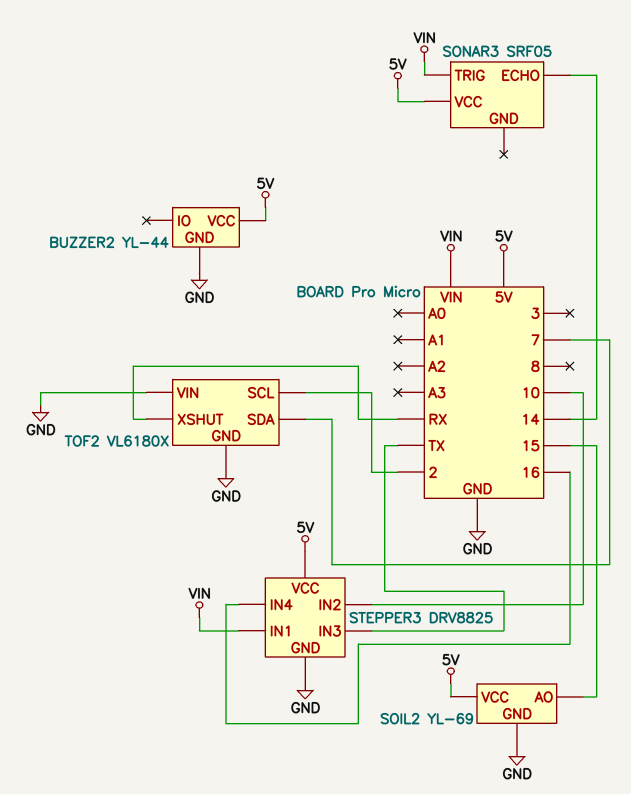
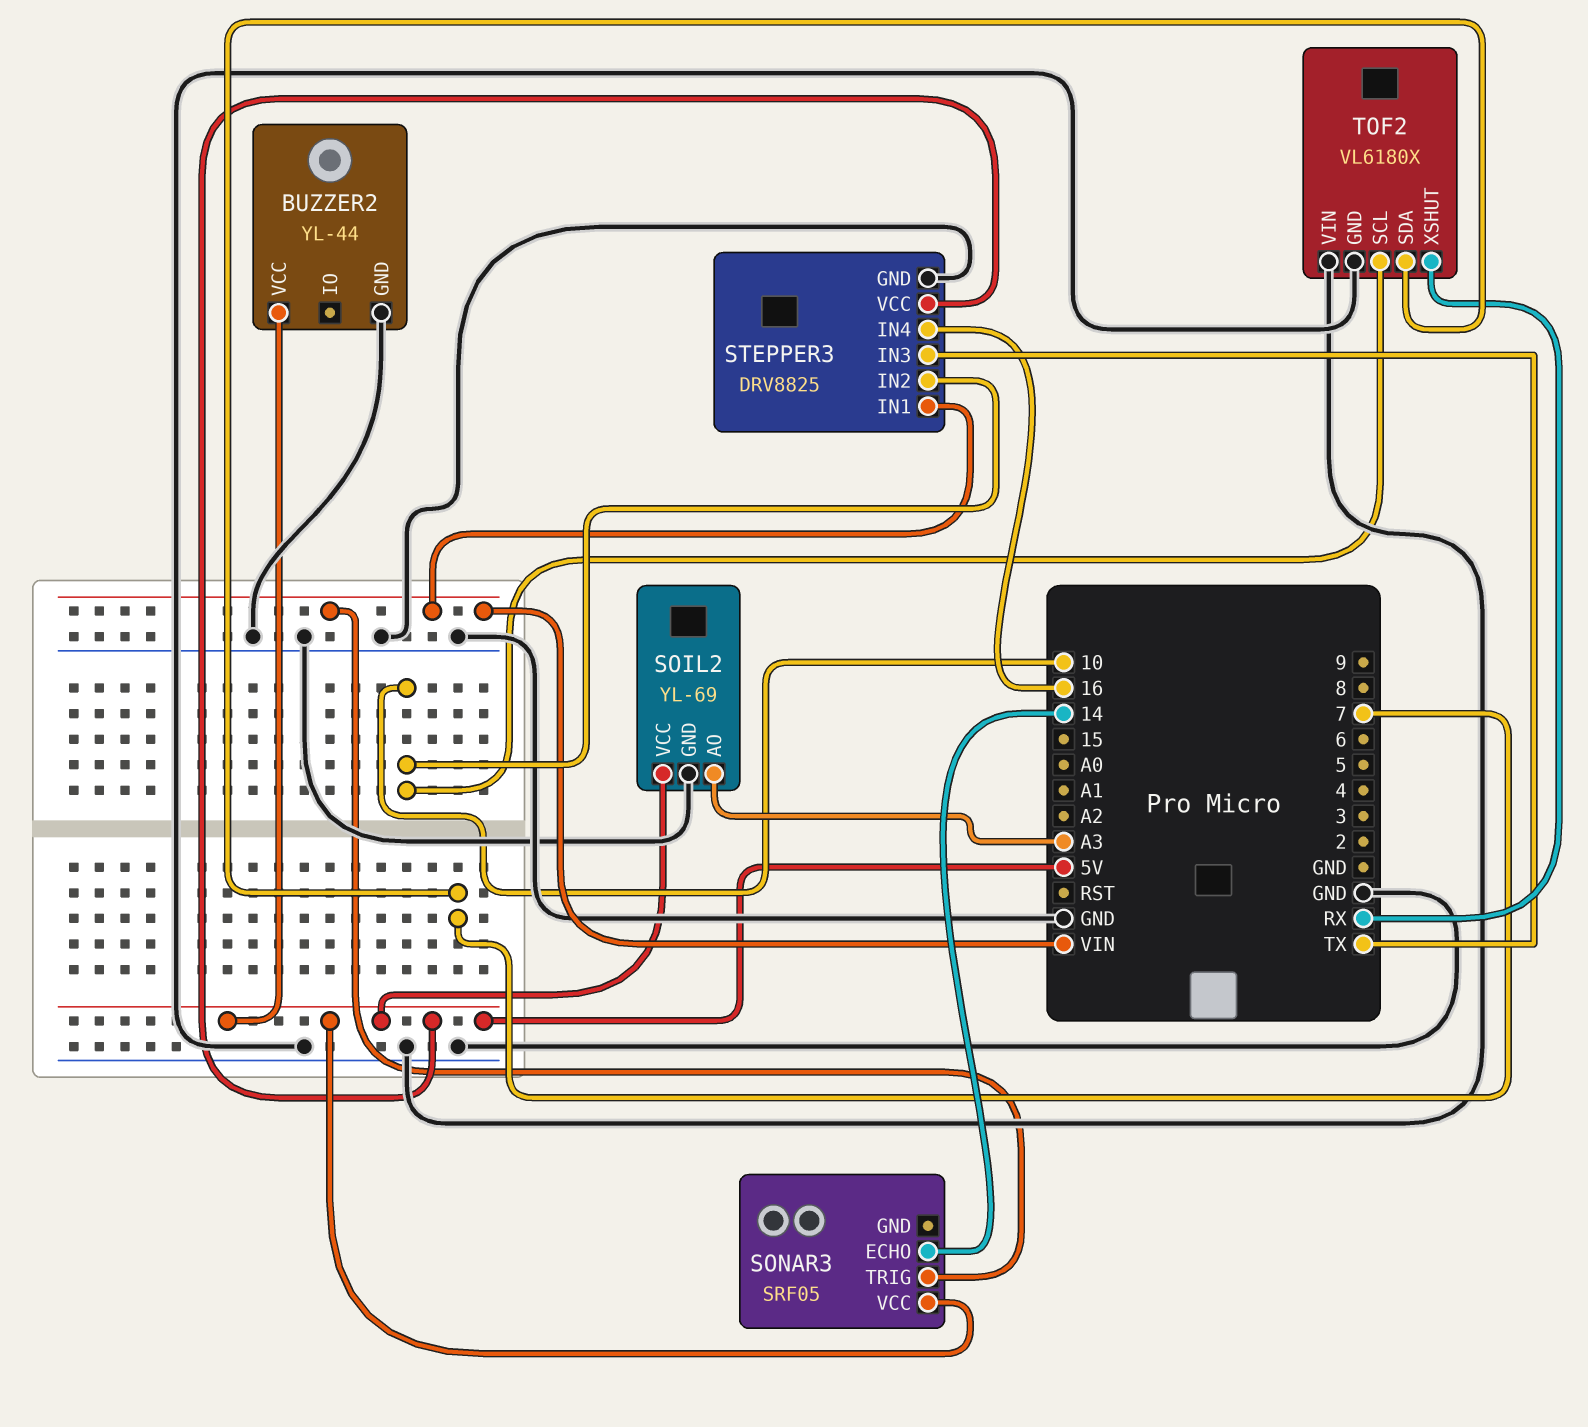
SOIL2 pin AO: 15 -> A3
TOF2 pin SCL: 2 -> 10

